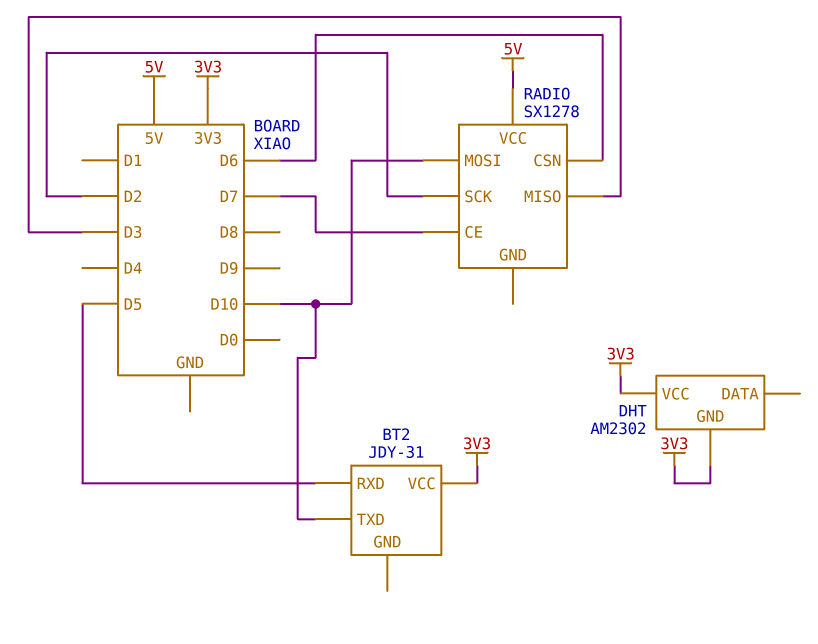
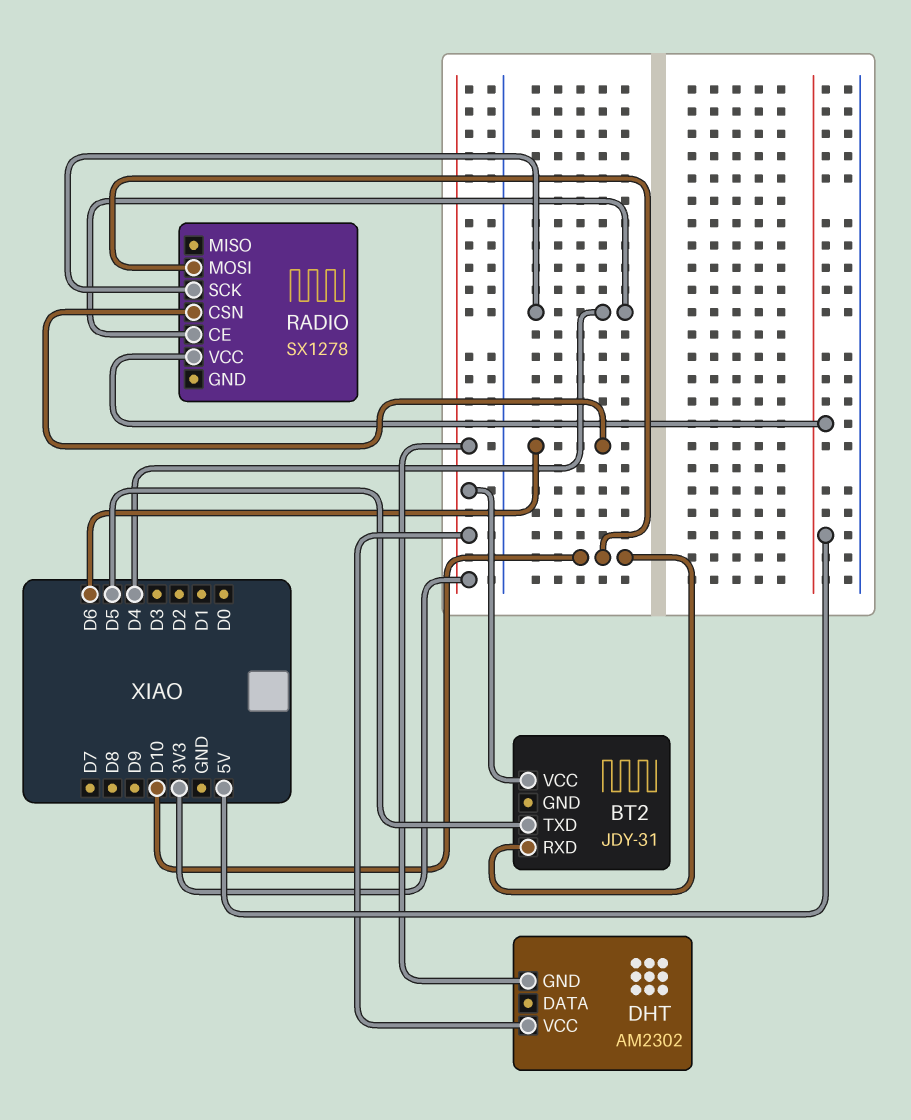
BT2 pin RXD: D5 -> D10
BT2 pin TXD: D10 -> D5
RADIO pin CE: D7 -> D4
RADIO pin MISO: D3 -> none
RADIO pin SCK: D2 -> D4

